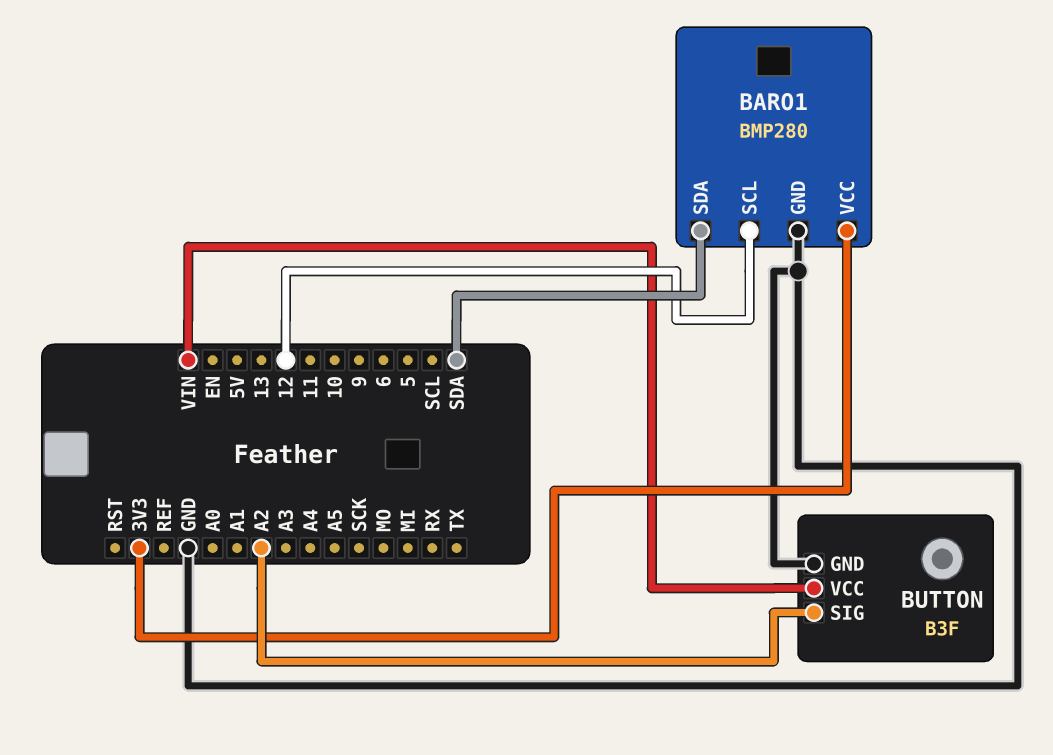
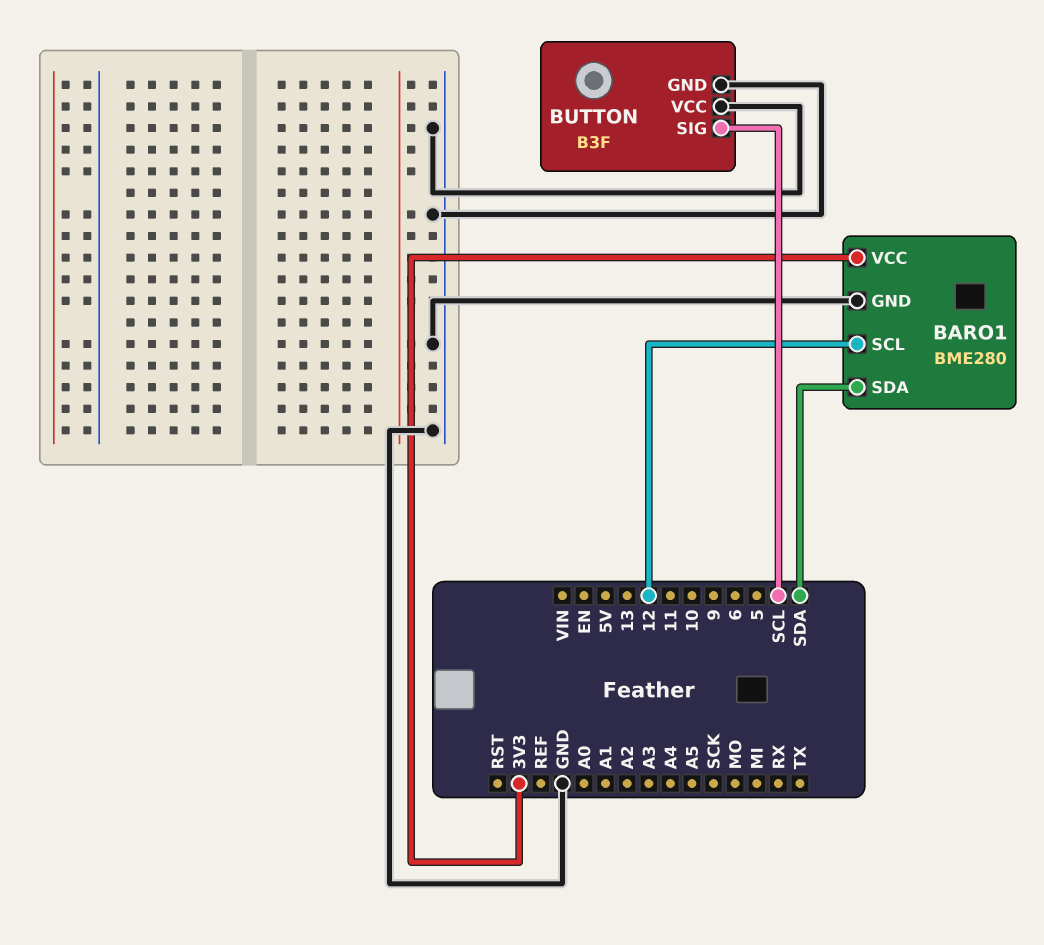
BARO1: BMP280 -> BME280
BUTTON pin SIG: A2 -> SCL
BUTTON pin VCC: VIN -> GND

